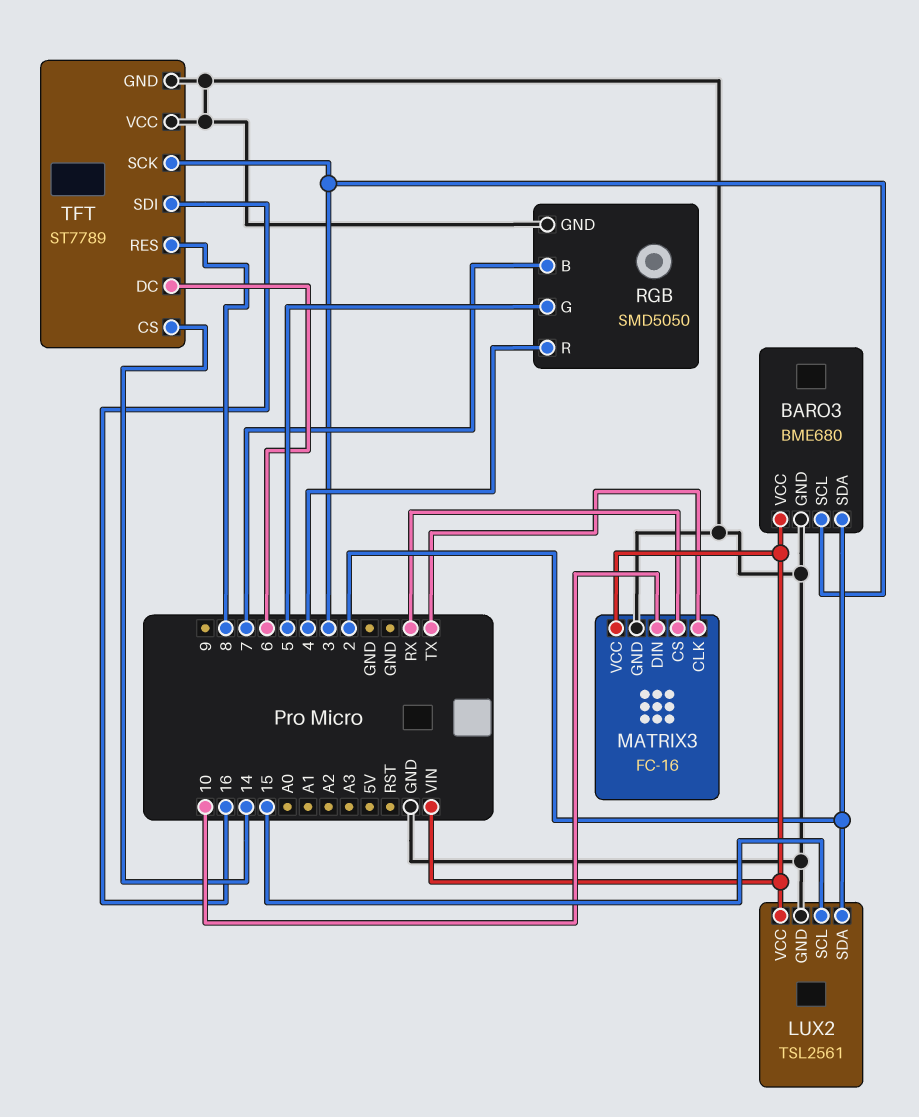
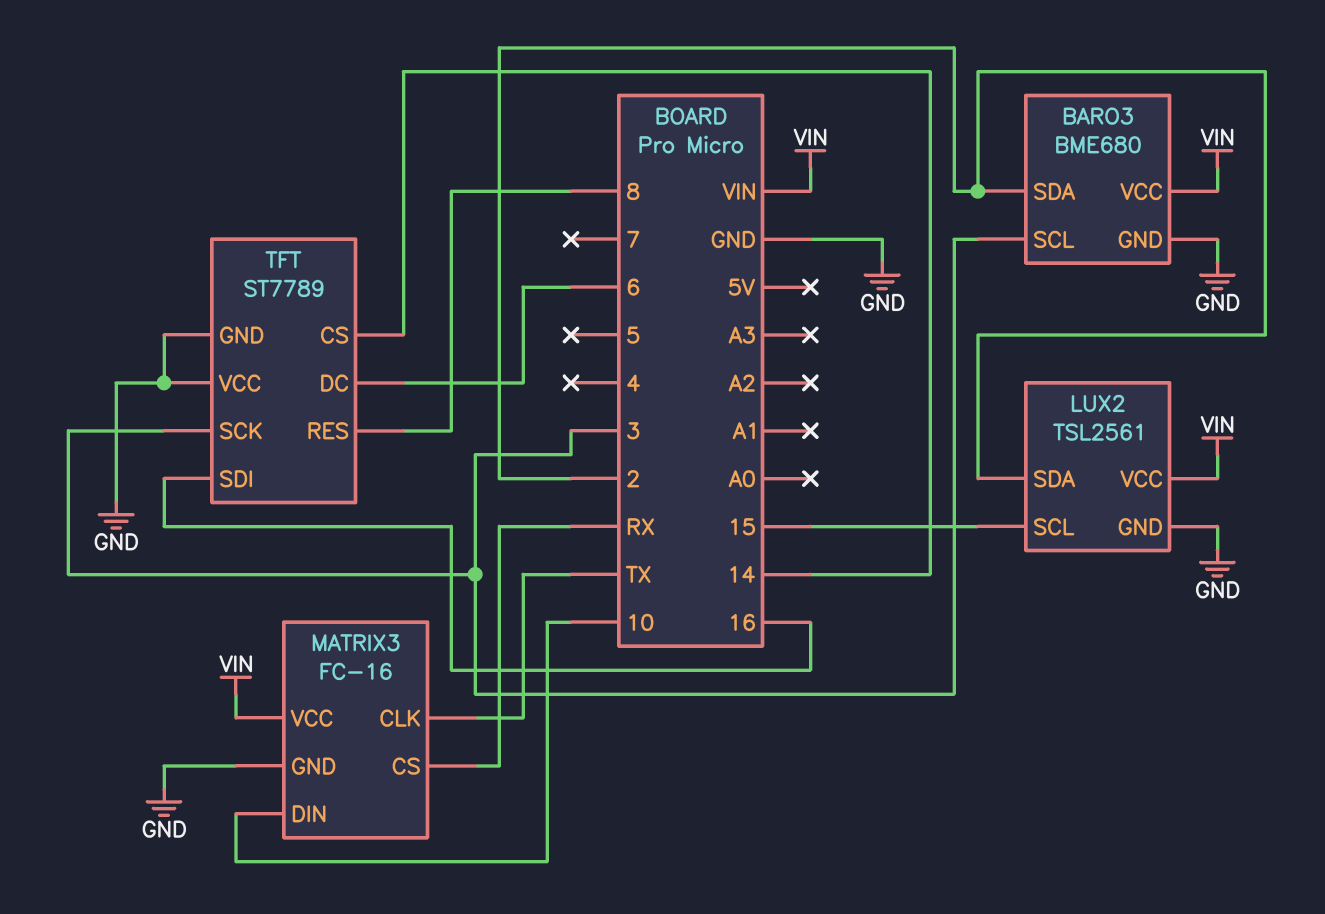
RGB: SMD5050 -> none
RGB pin B: 7 -> none
RGB pin G: 5 -> none
RGB pin GND: GND -> none
RGB pin R: 4 -> none

